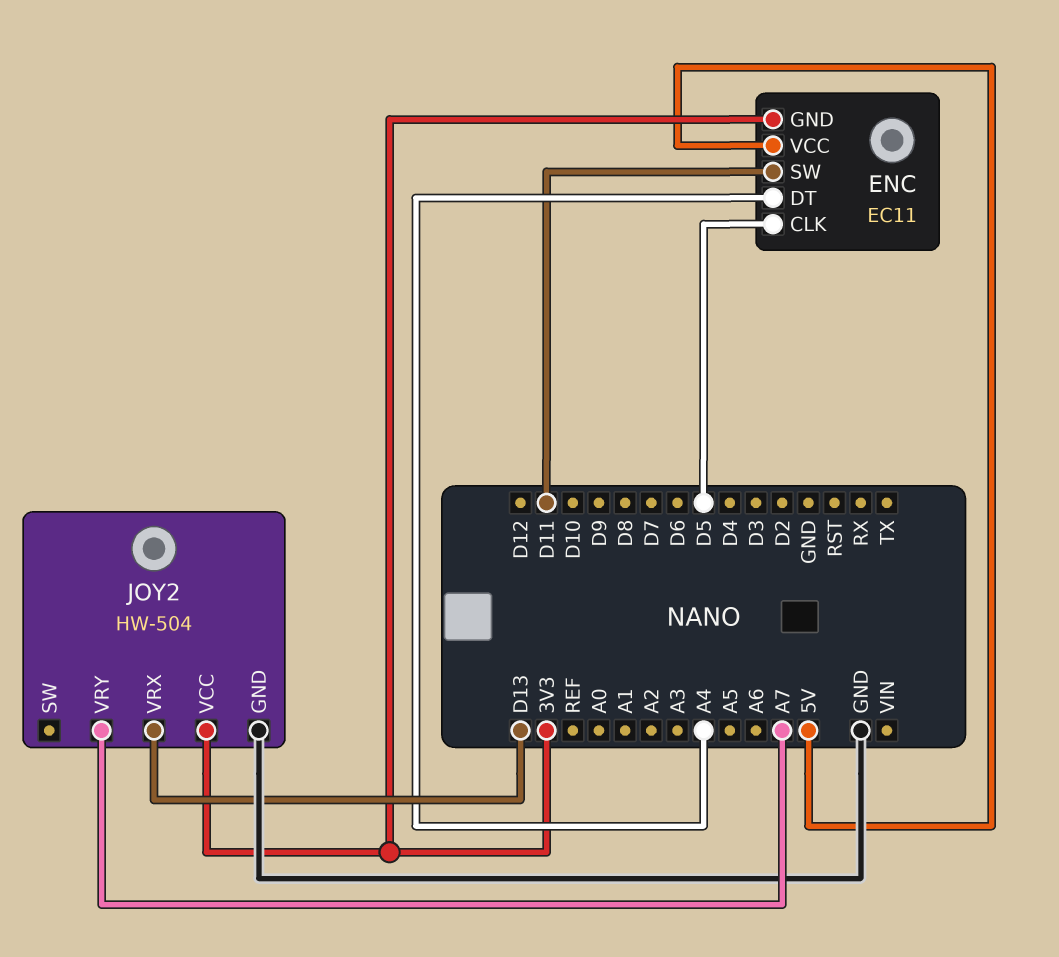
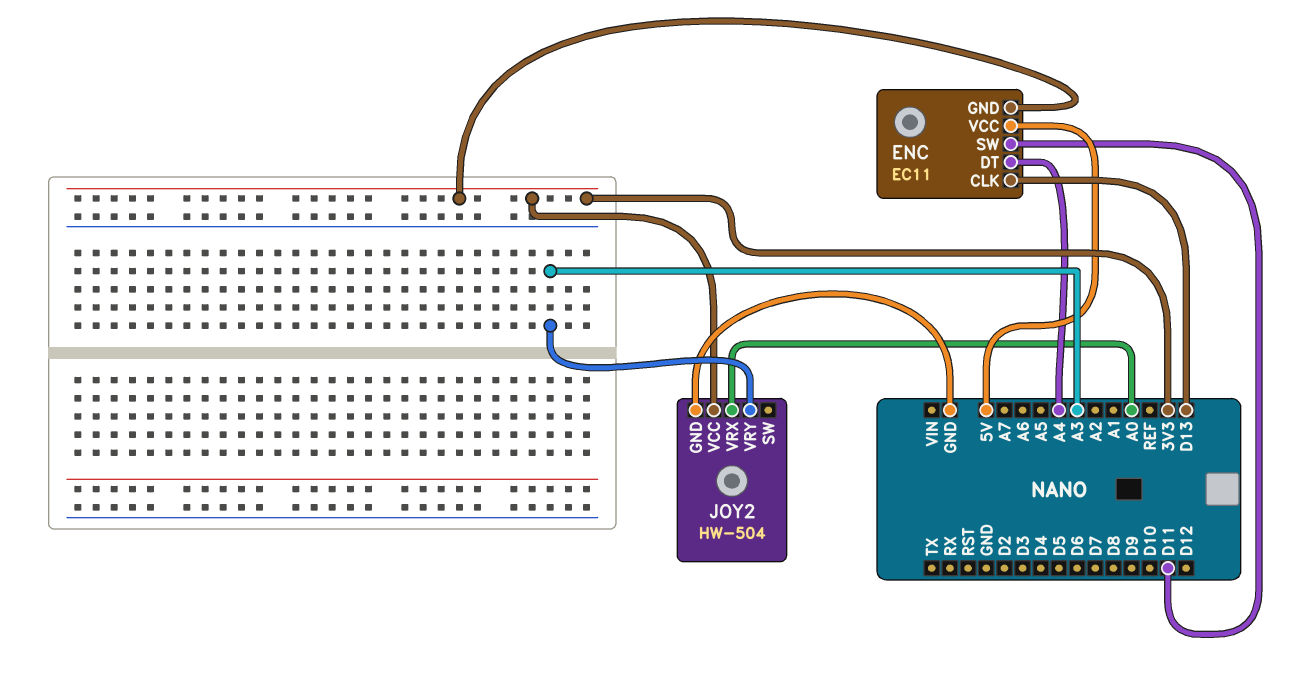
ENC pin CLK: D5 -> D13
JOY2 pin VRX: D13 -> A0
JOY2 pin VRY: A7 -> A3

